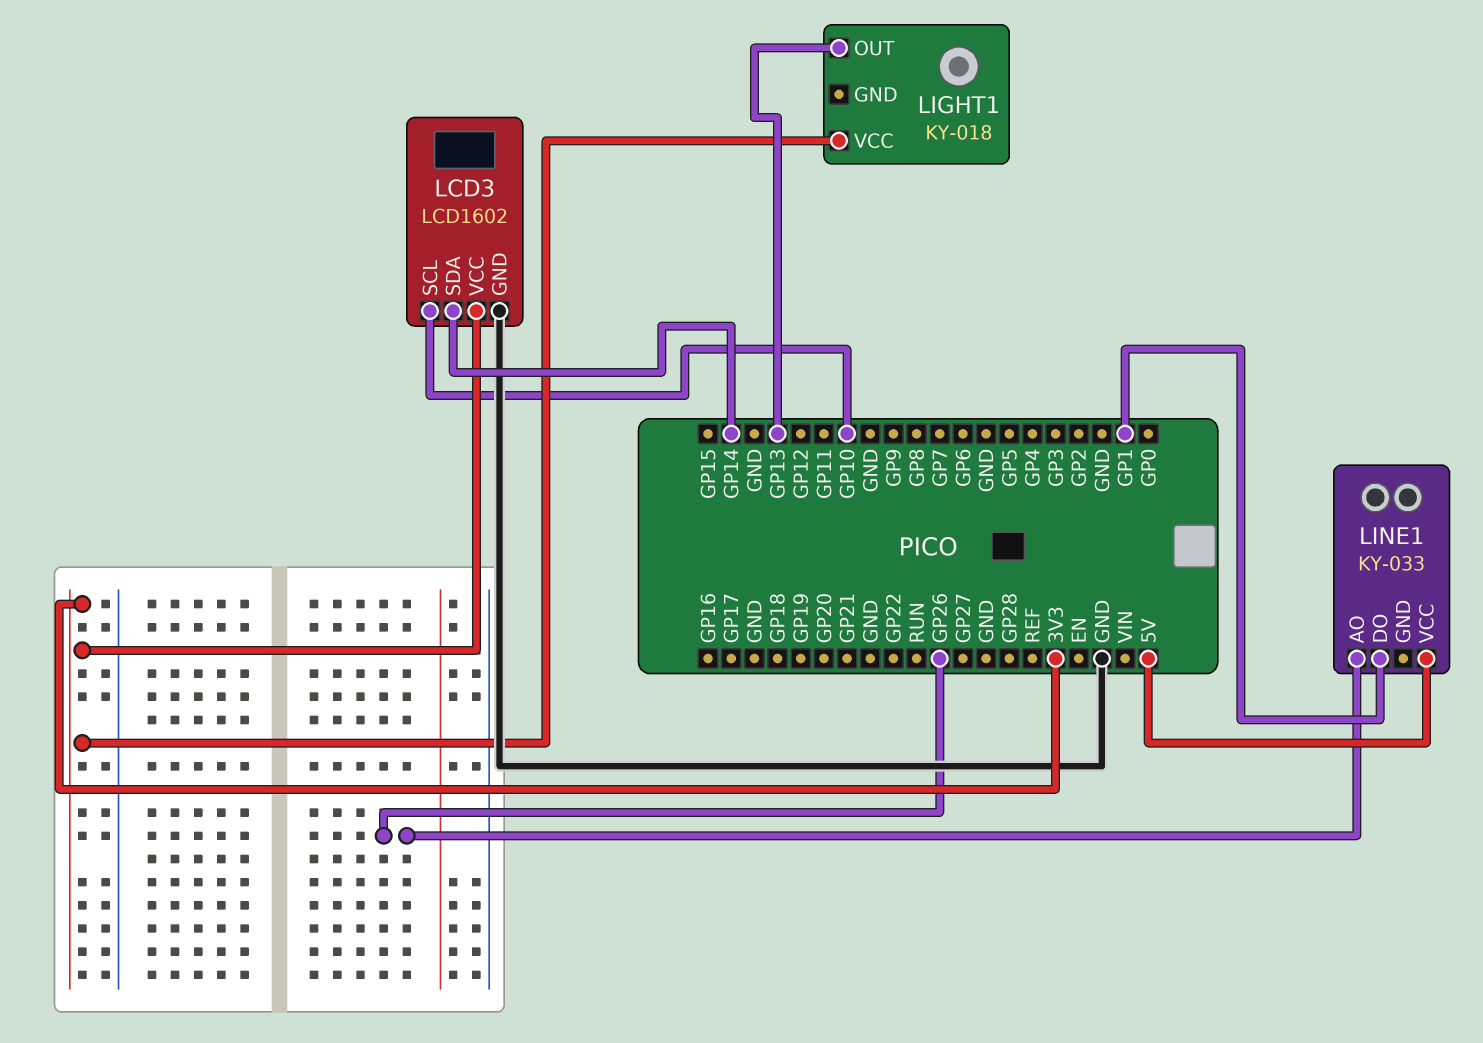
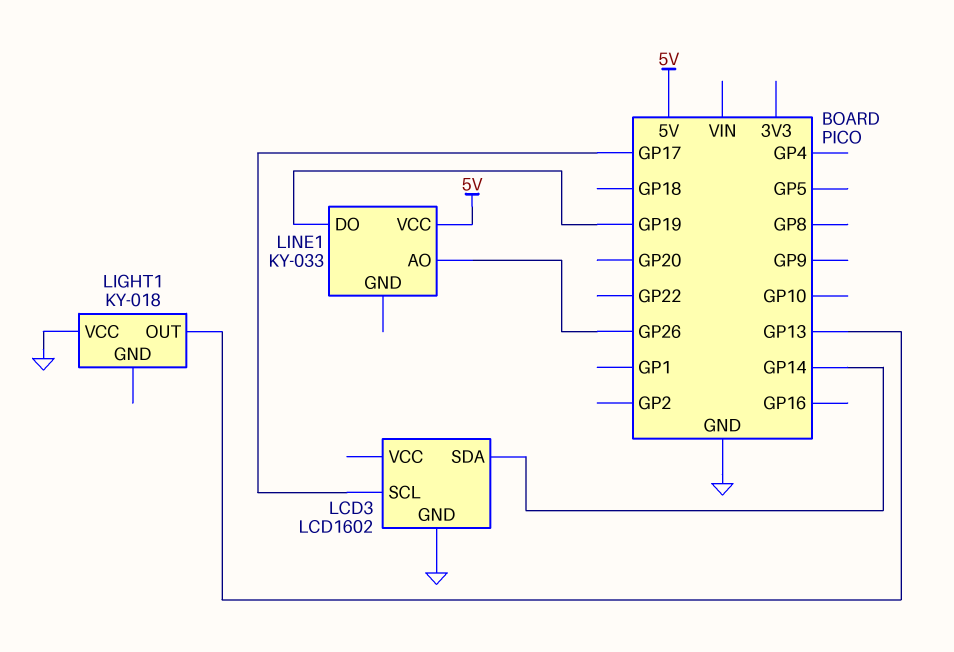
LCD3 pin SCL: GP10 -> GP17
LCD3 pin VCC: 3V3 -> none
LIGHT1 pin VCC: 3V3 -> GND
LINE1 pin DO: GP1 -> GP19

